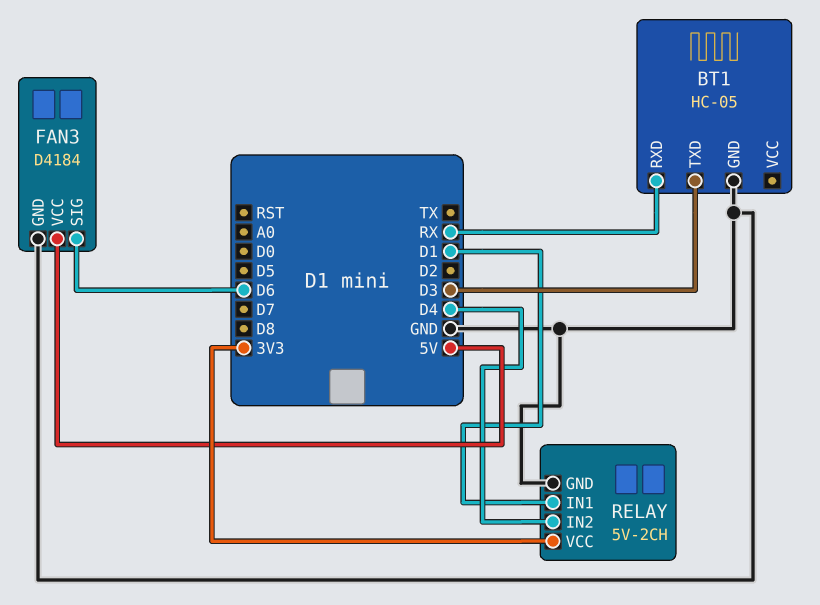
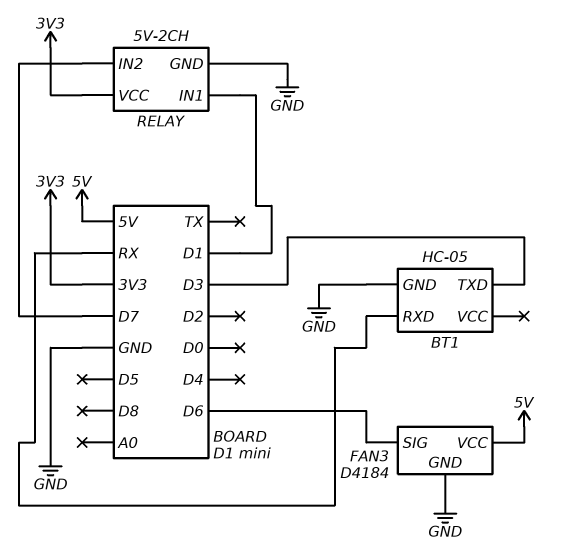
RELAY pin IN2: D4 -> D7

